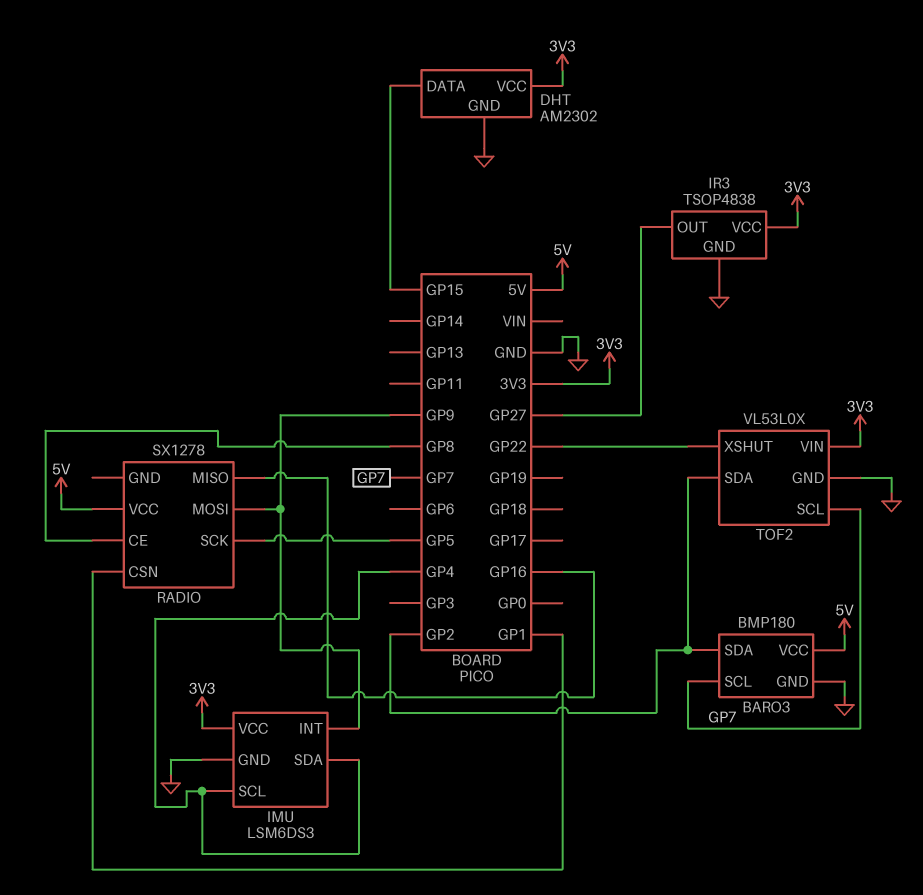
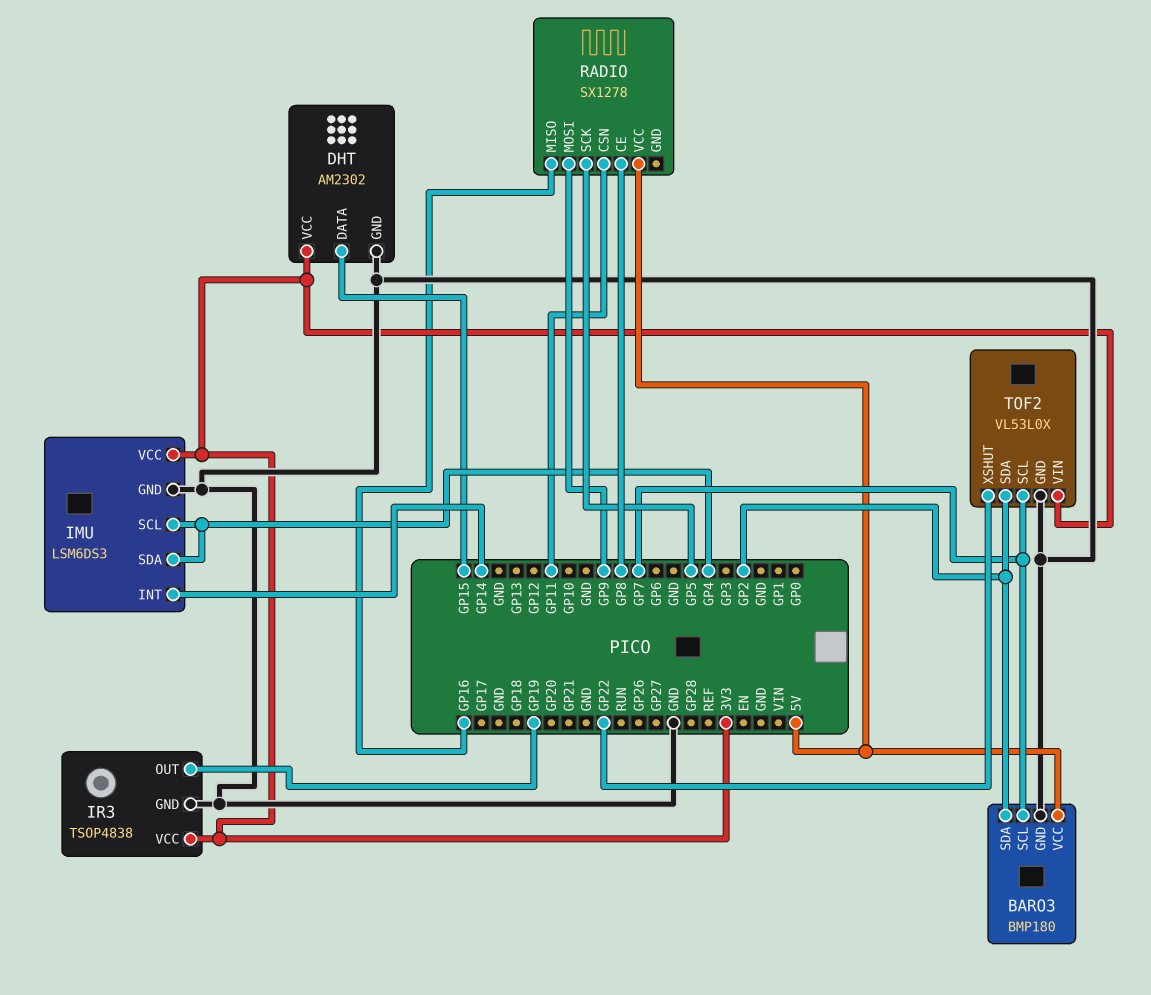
IMU pin INT: GP9 -> GP14
IR3 pin OUT: GP27 -> GP19
RADIO pin CSN: GP1 -> GP11

